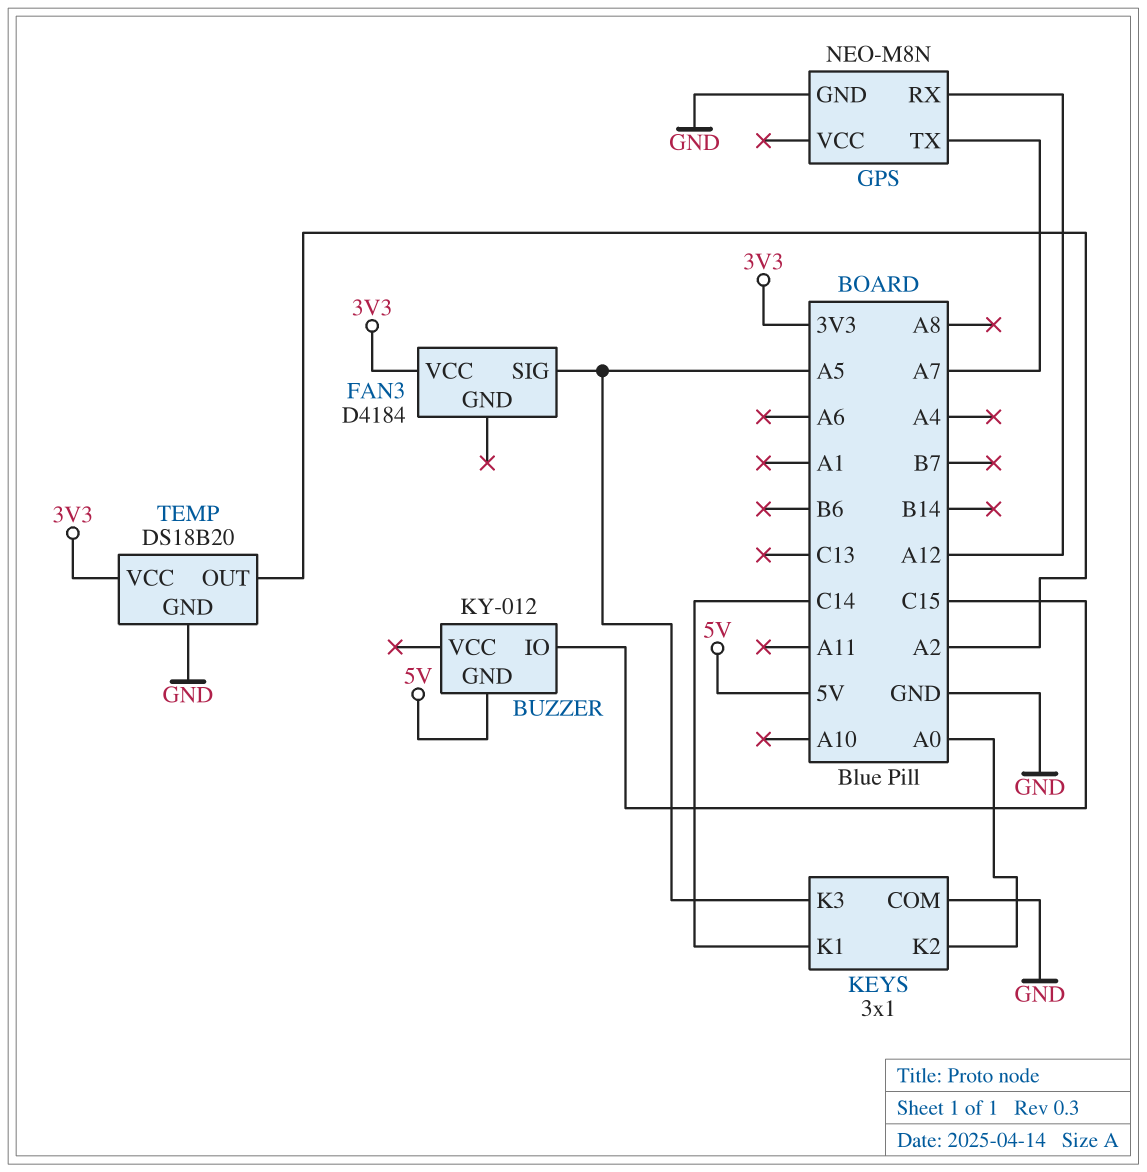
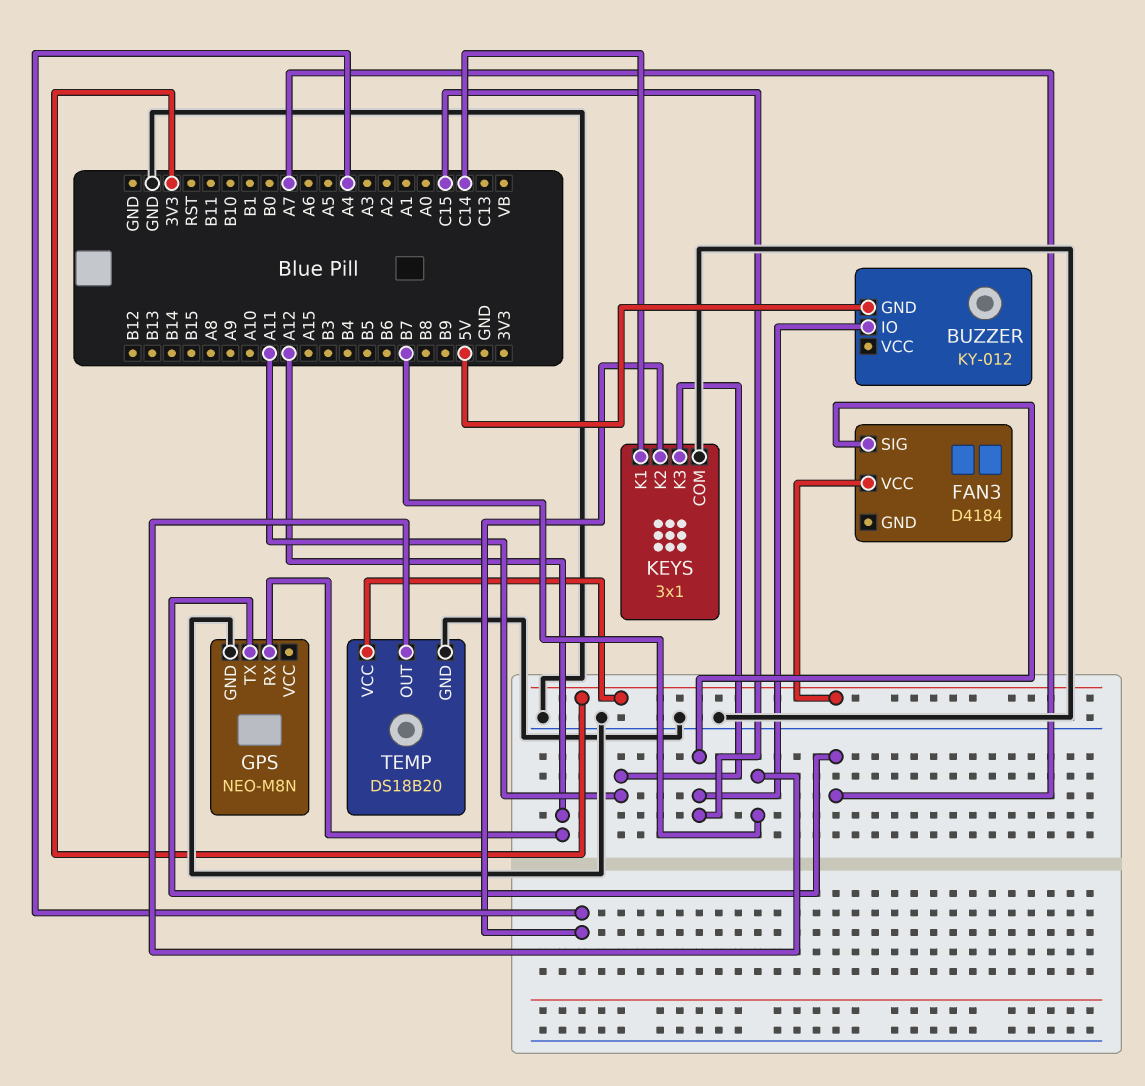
FAN3 pin SIG: A5 -> C15
KEYS pin K2: A0 -> A4
KEYS pin K3: A5 -> A11
TEMP pin OUT: A2 -> B7

